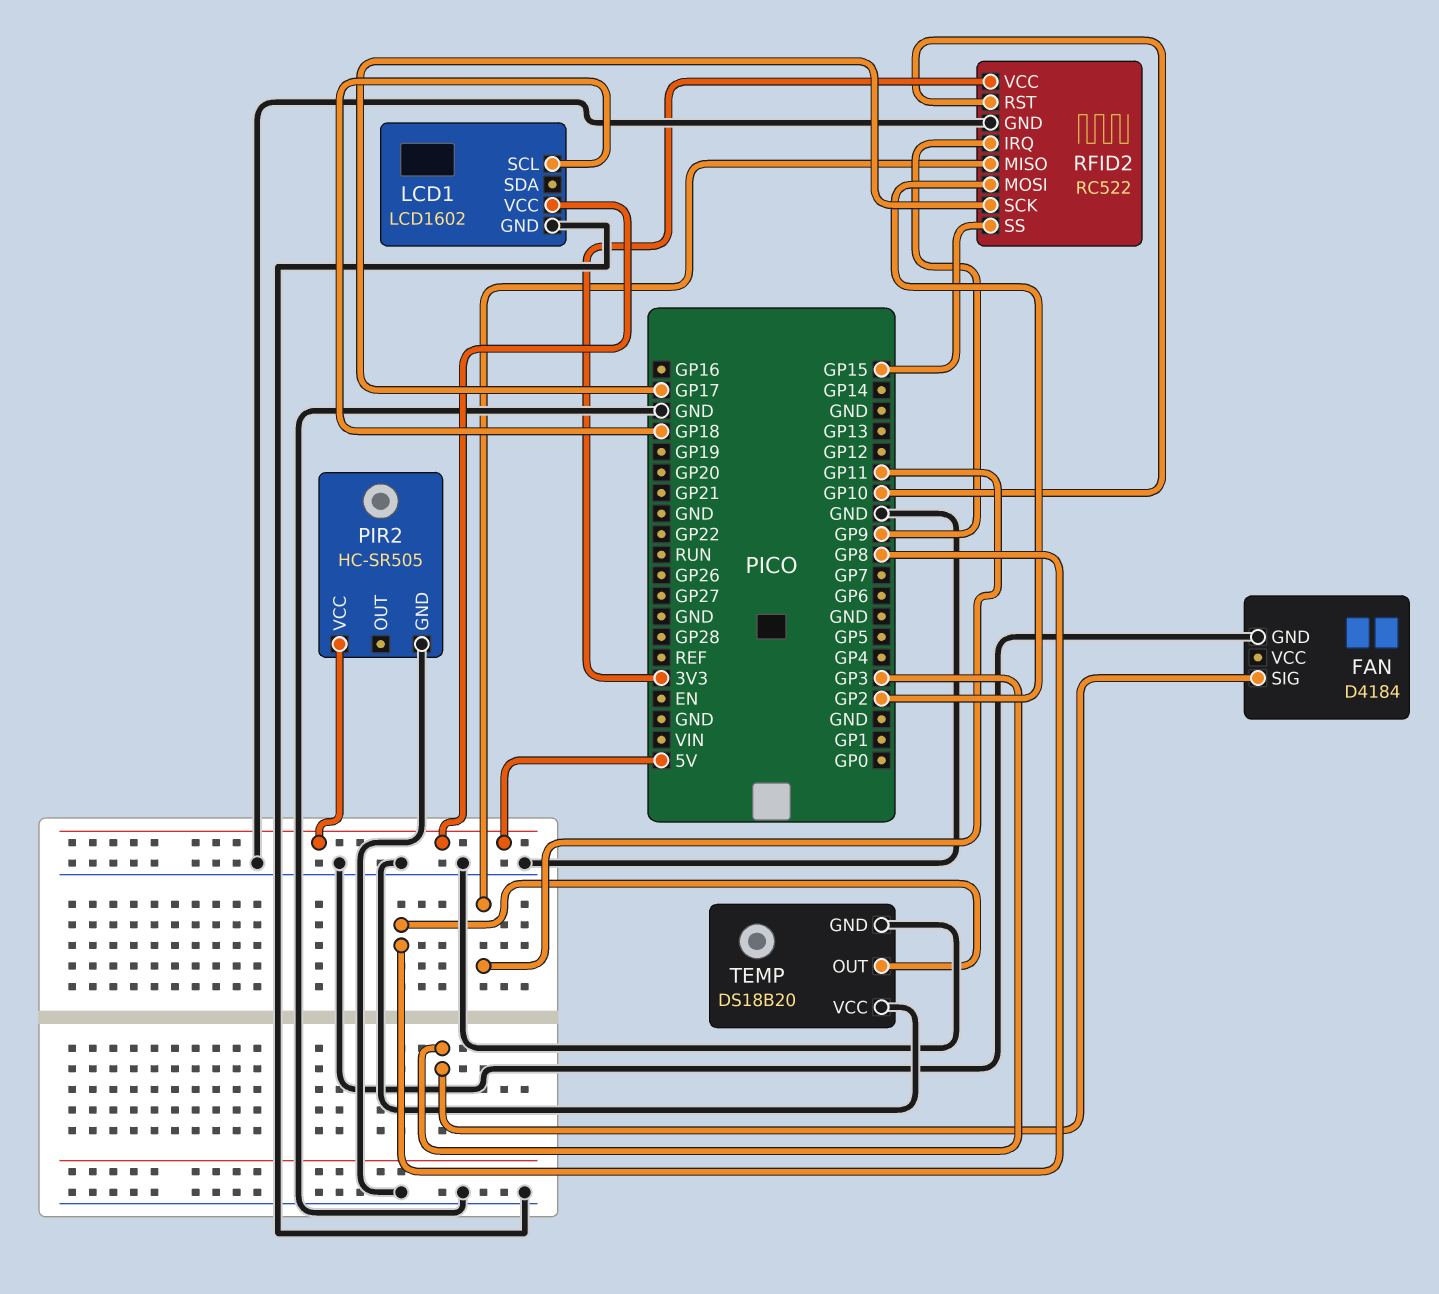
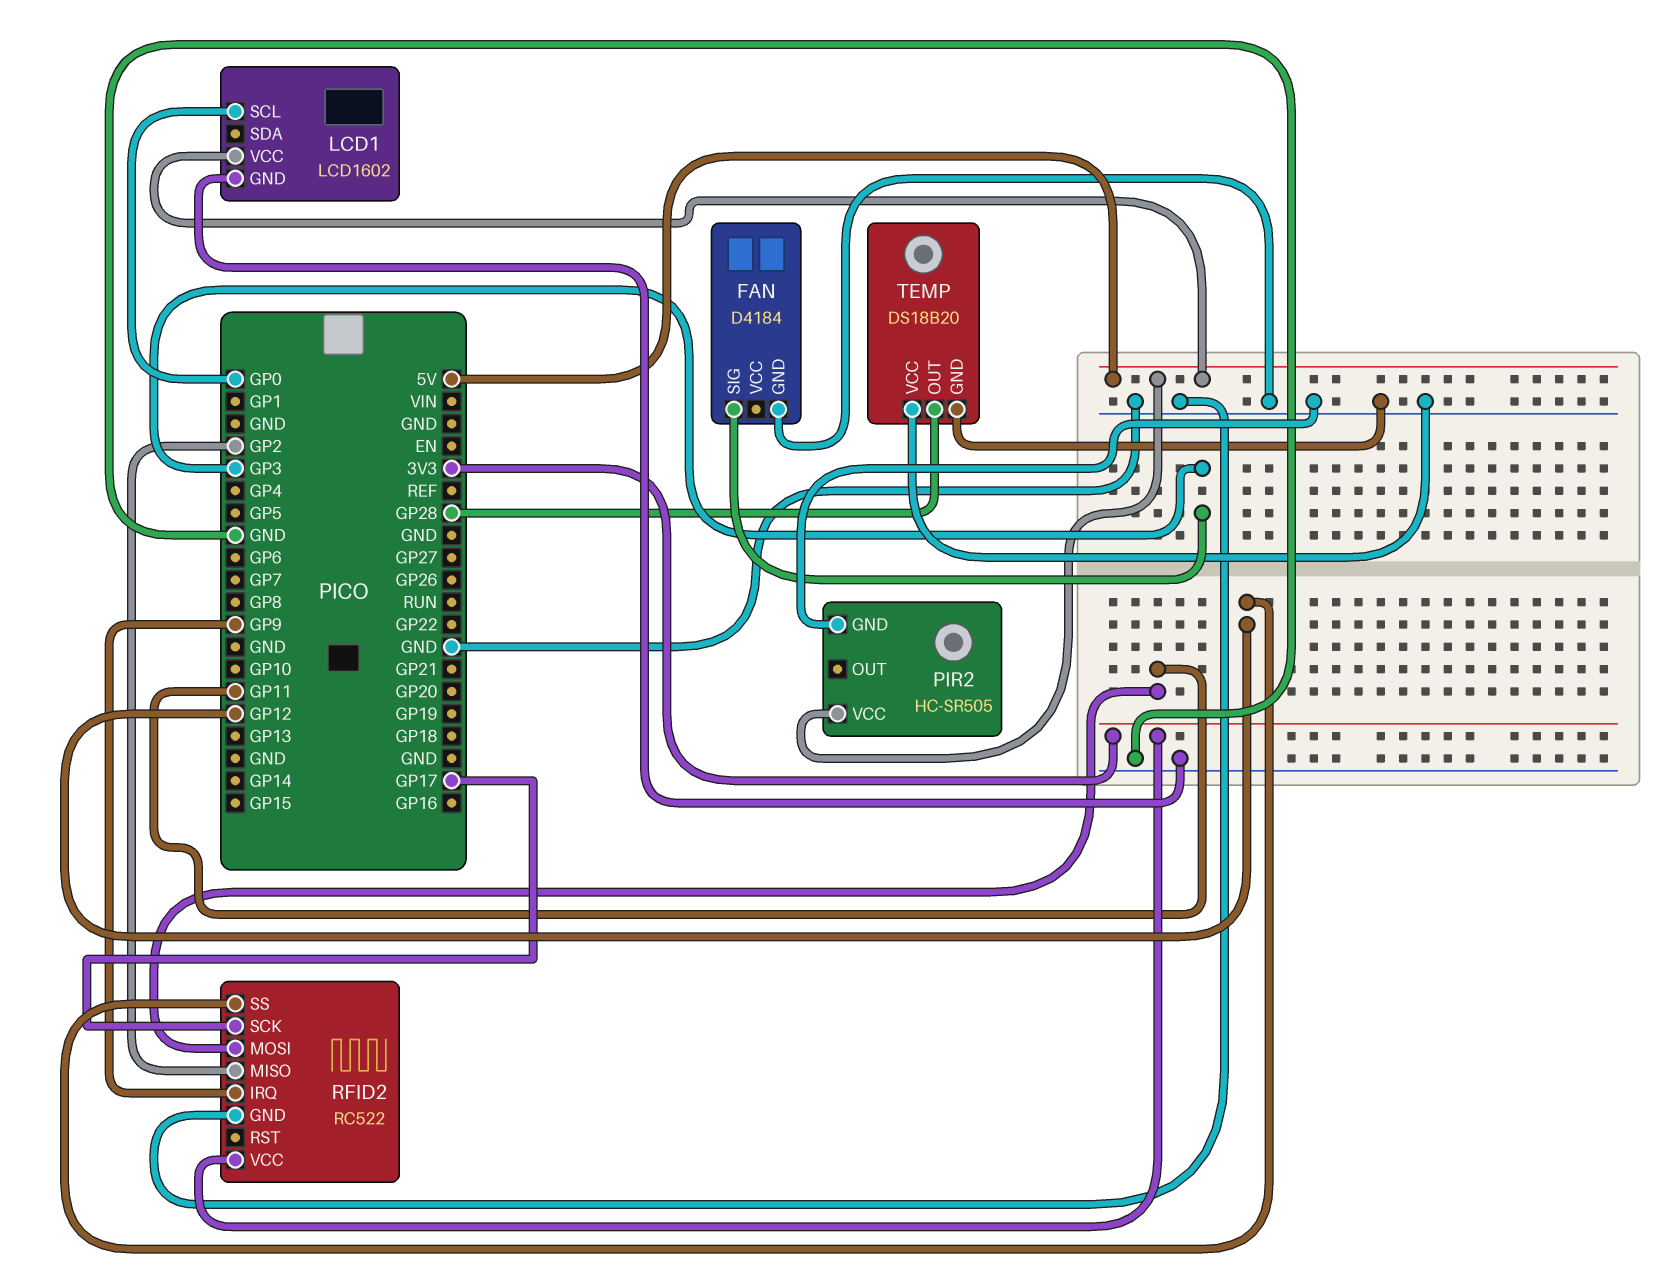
LCD1 pin SCL: GP18 -> GP0
RFID2 pin MISO: GP11 -> GP2
RFID2 pin MOSI: GP2 -> GP11
RFID2 pin RST: GP10 -> none
RFID2 pin SS: GP15 -> GP12
TEMP pin OUT: GP8 -> GP28

